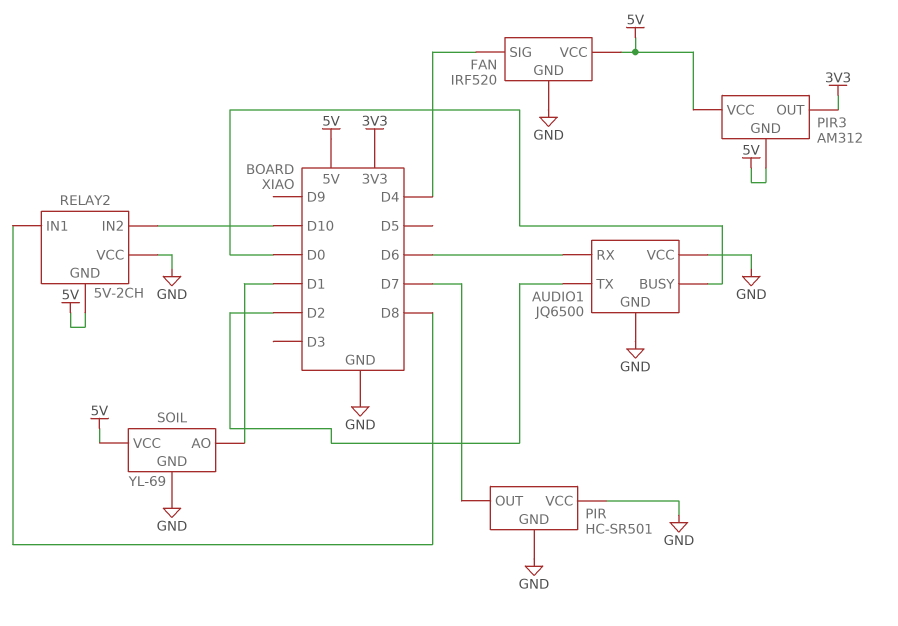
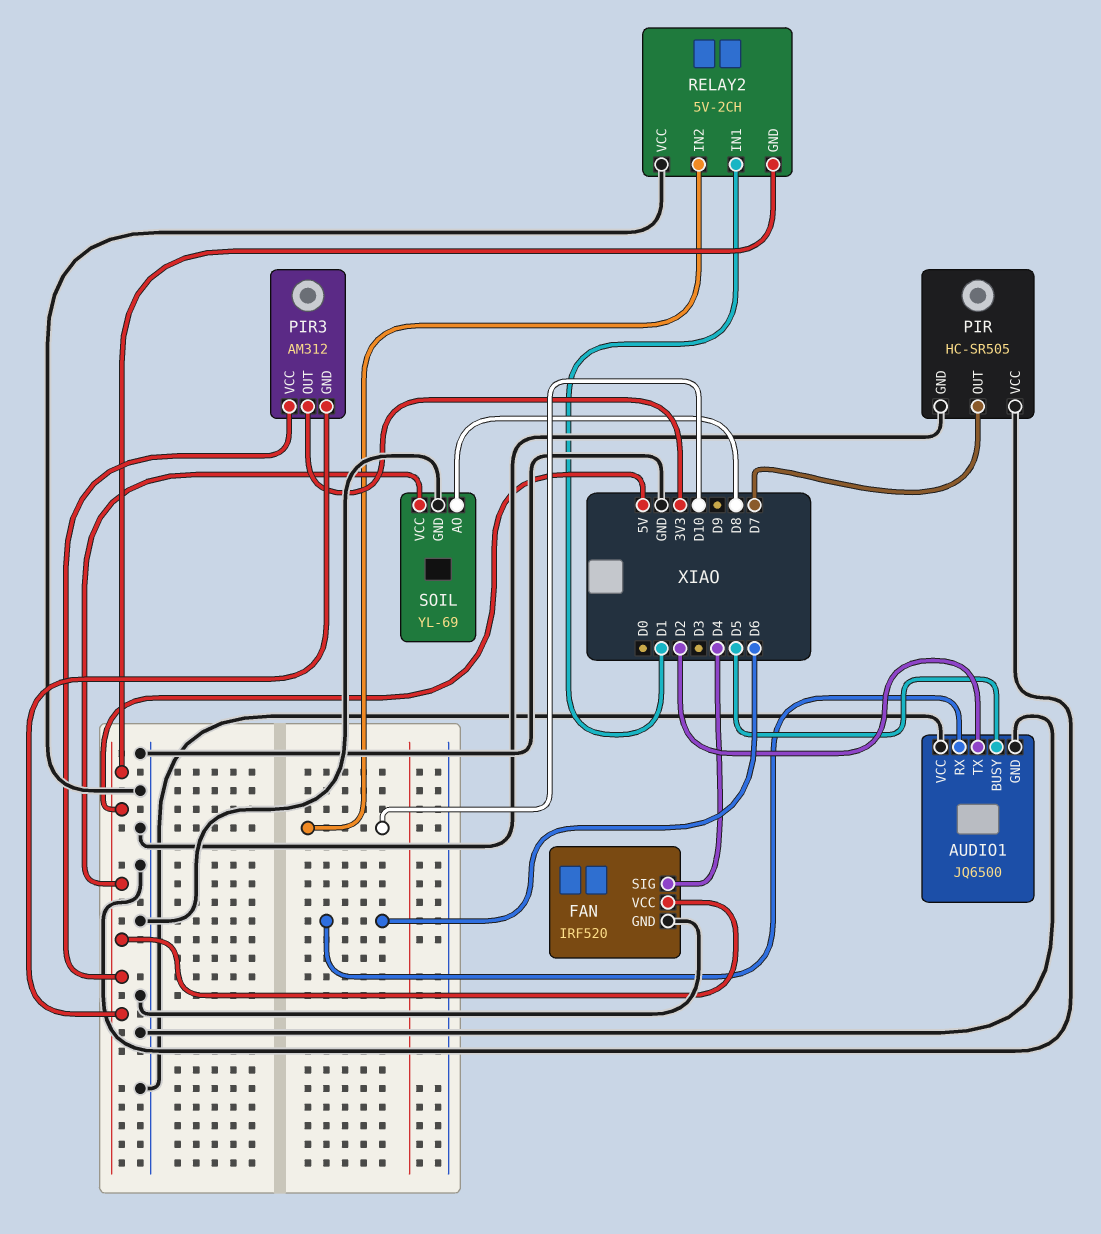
AUDIO1 pin BUSY: D0 -> D5
PIR: HC-SR501 -> HC-SR505
RELAY2 pin IN1: D8 -> D1
SOIL pin AO: D1 -> D8

